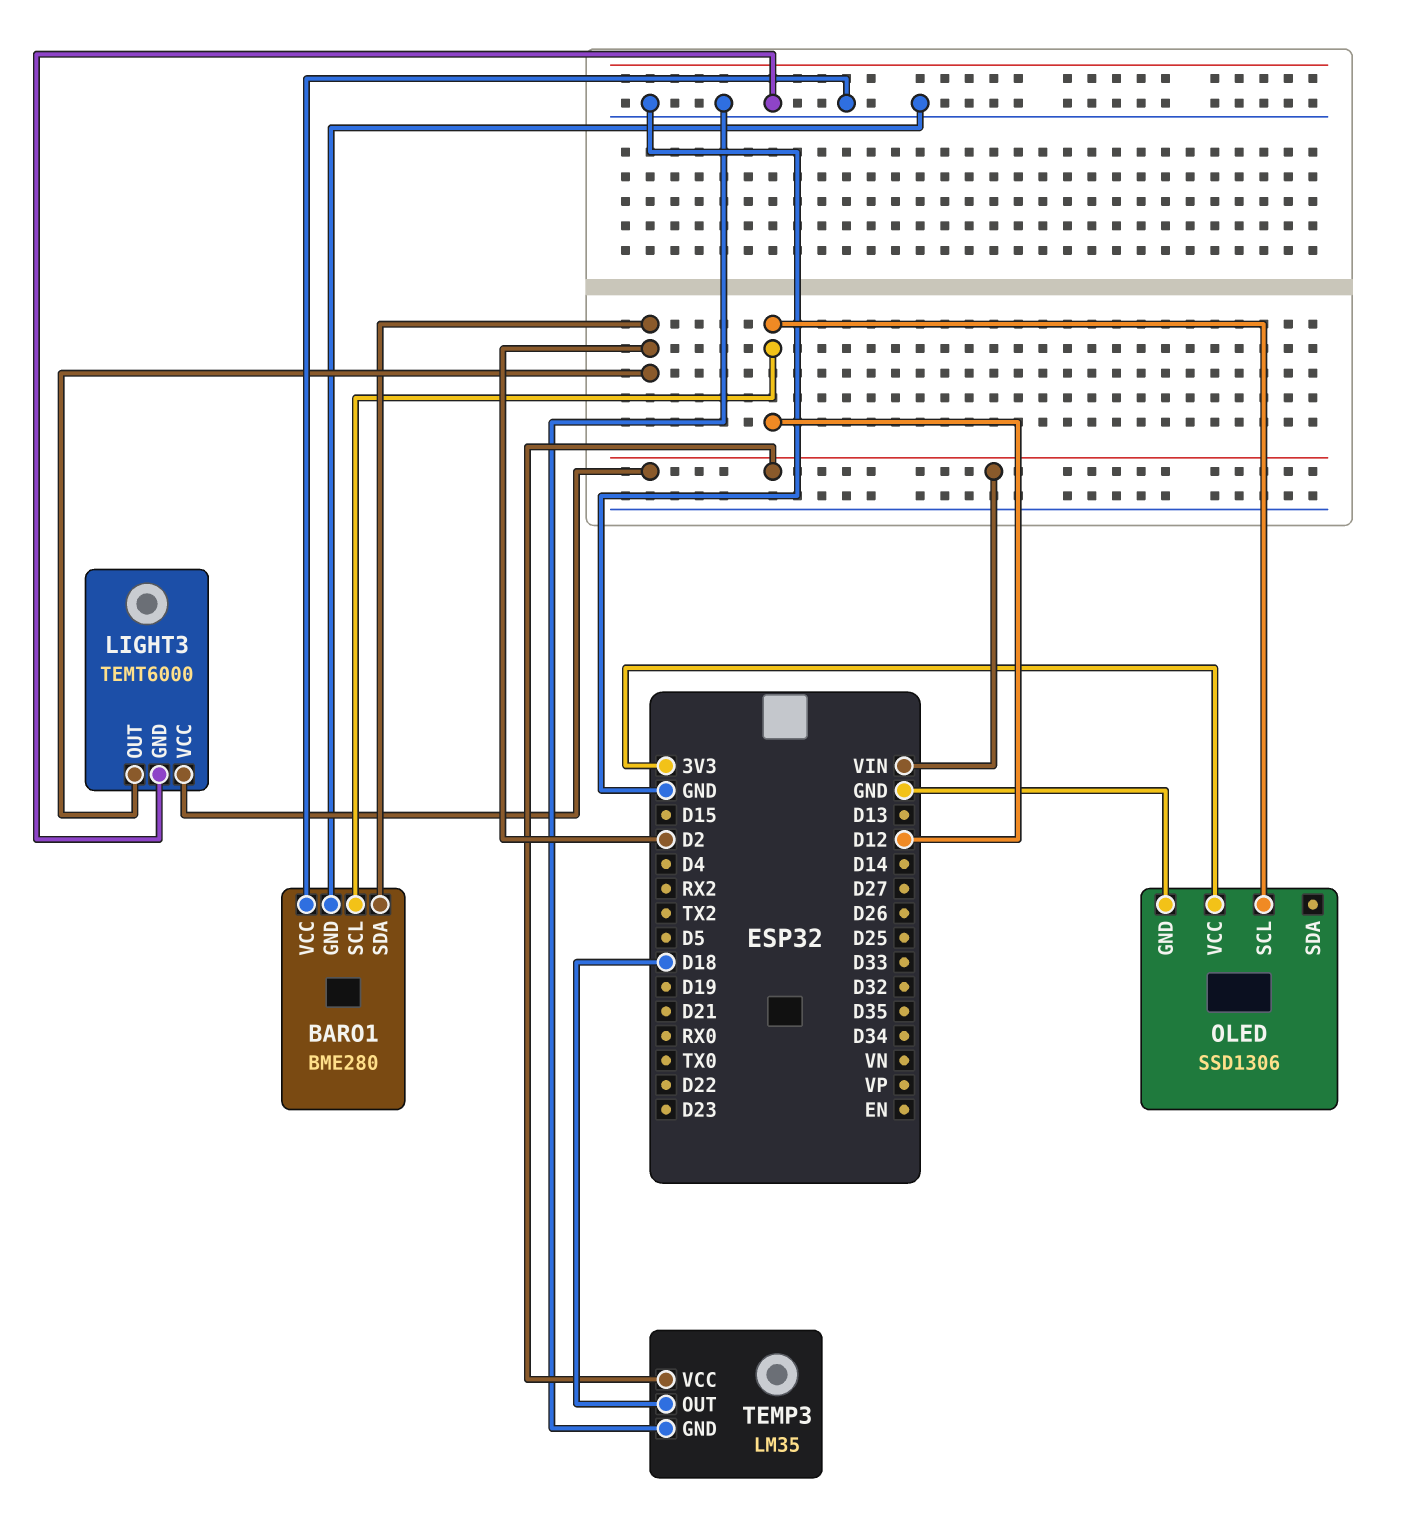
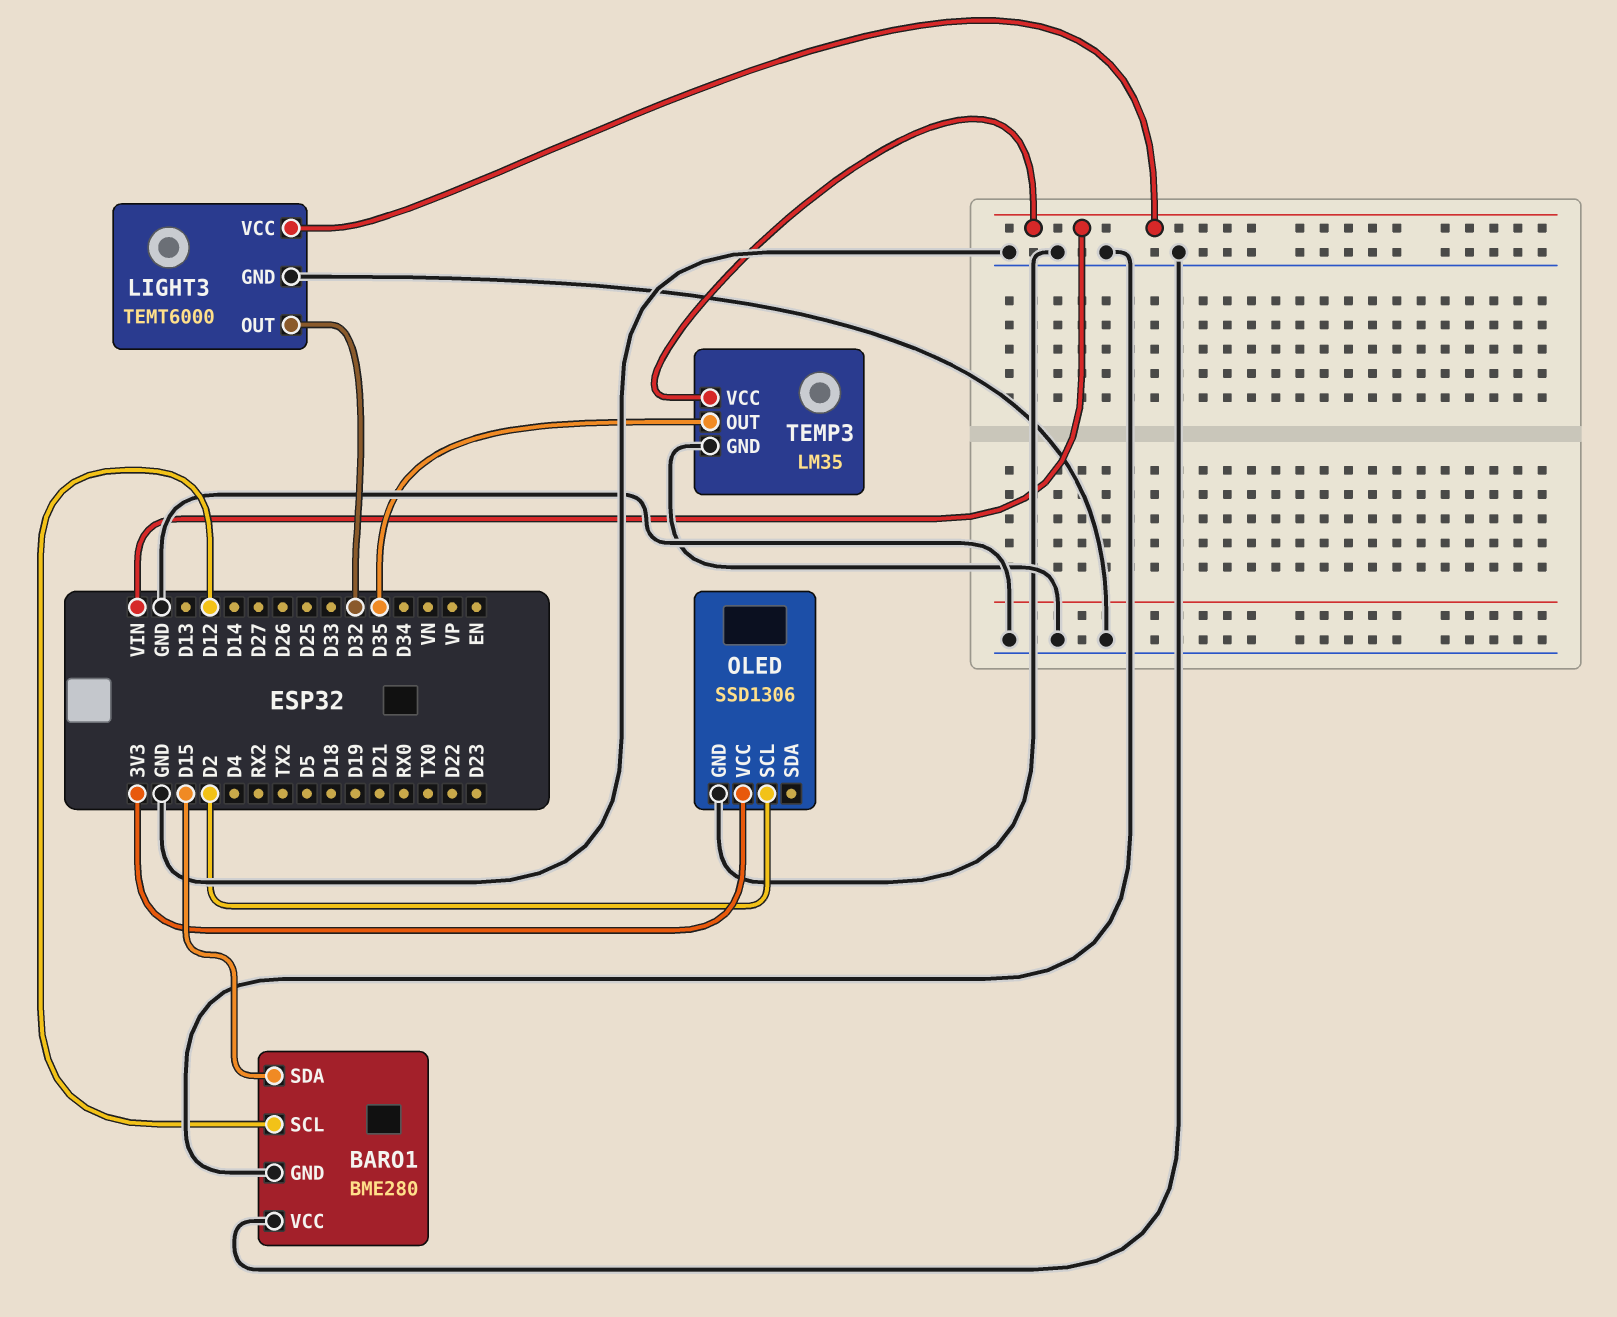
BARO1 pin SDA: D2 -> D15
LIGHT3 pin OUT: D2 -> D32
OLED pin SCL: D12 -> D2
TEMP3 pin OUT: D18 -> D35

